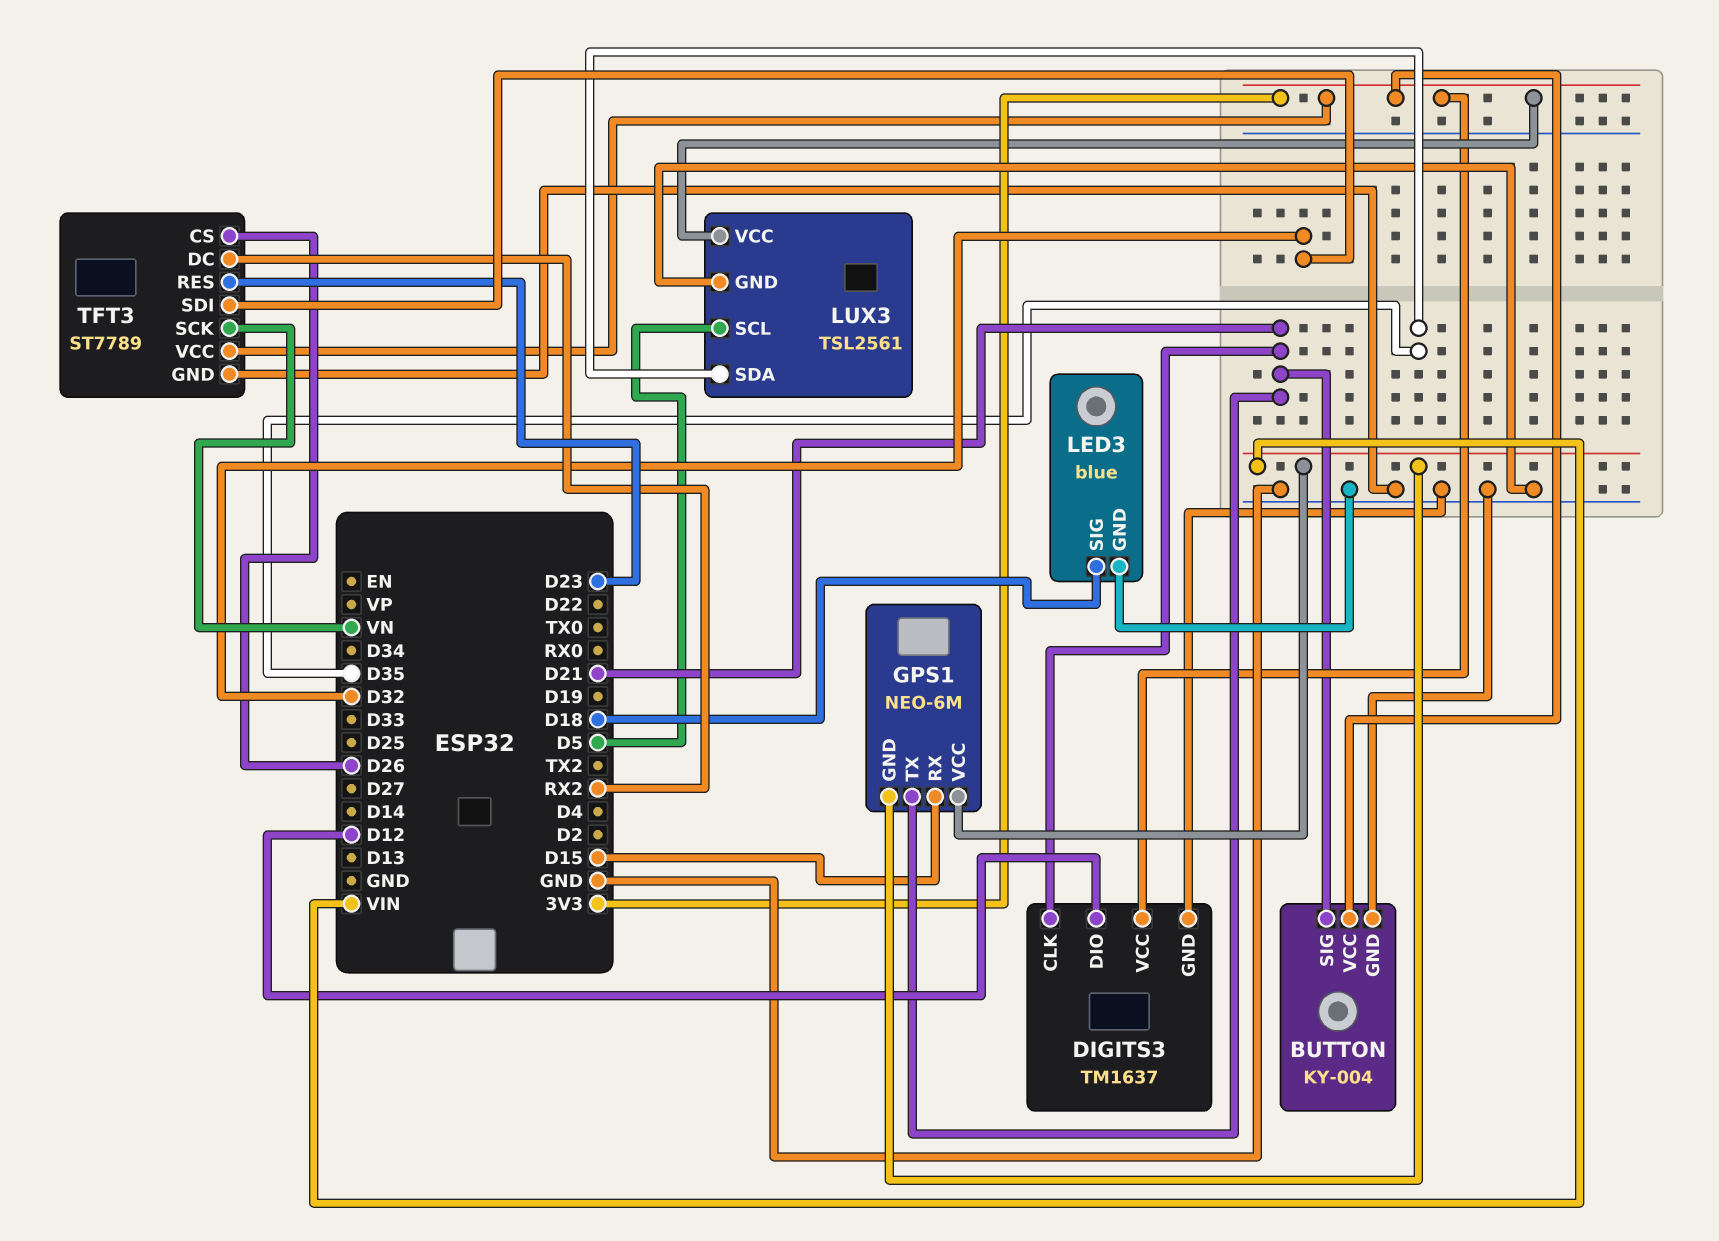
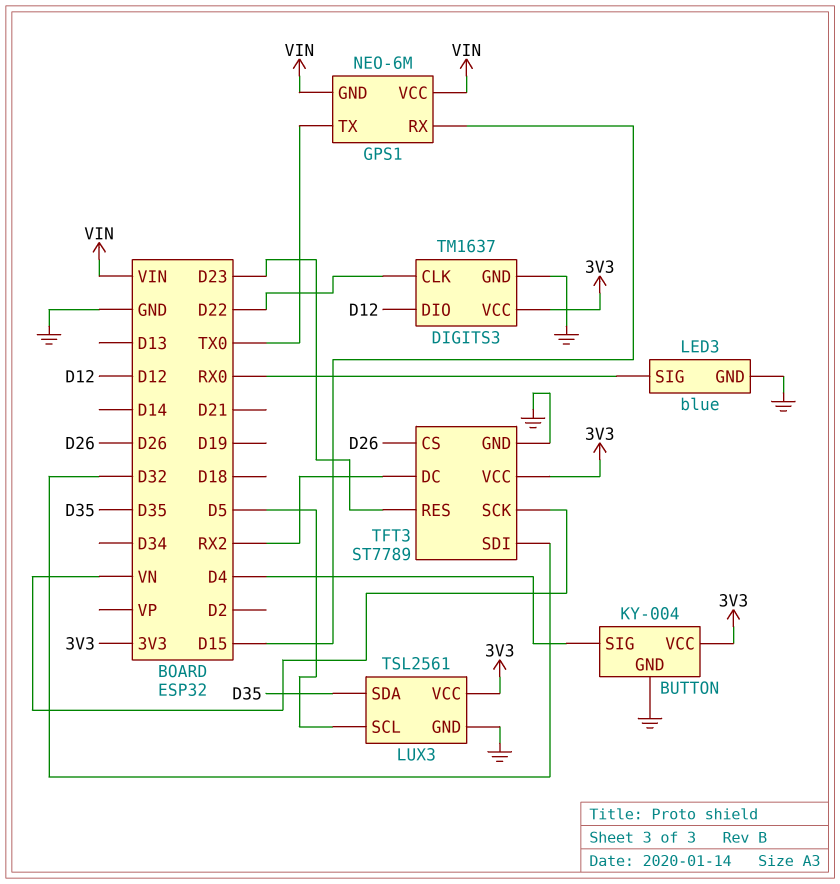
BUTTON pin SIG: D21 -> D4
DIGITS3 pin CLK: D21 -> D22
GPS1 pin TX: D21 -> TX0
LED3 pin SIG: D18 -> RX0

